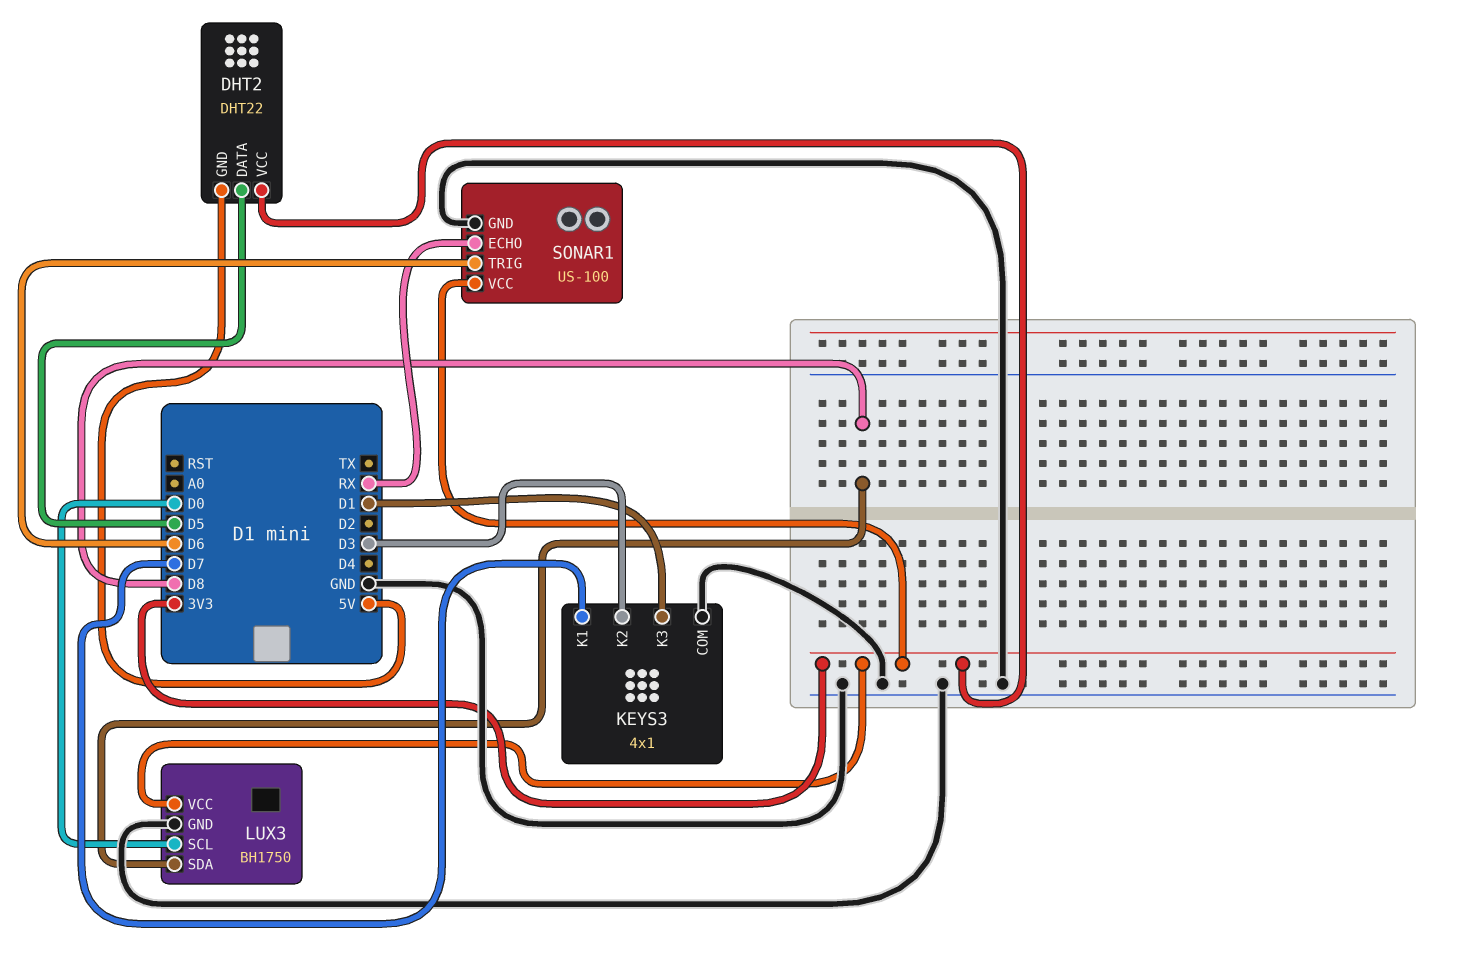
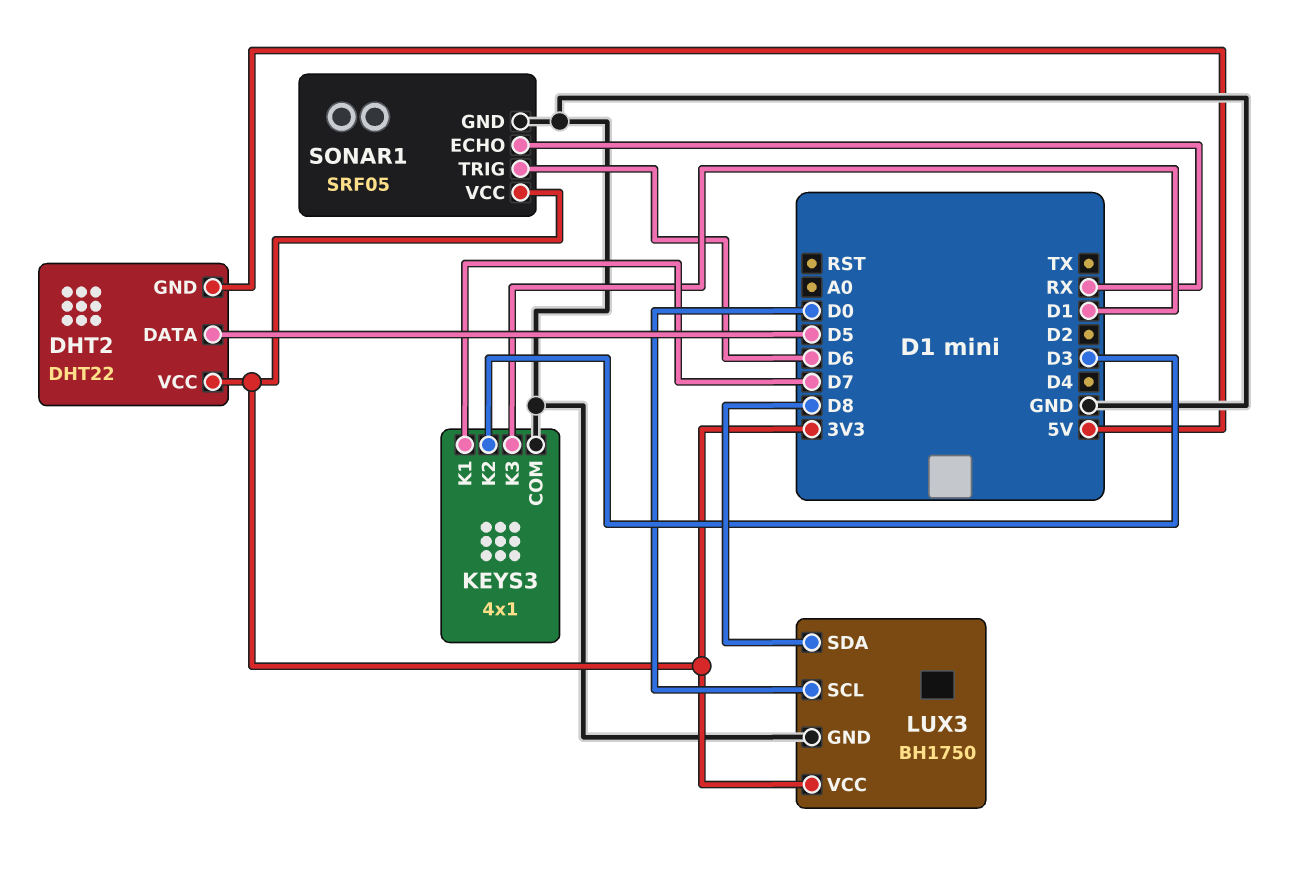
SONAR1: US-100 -> SRF05

